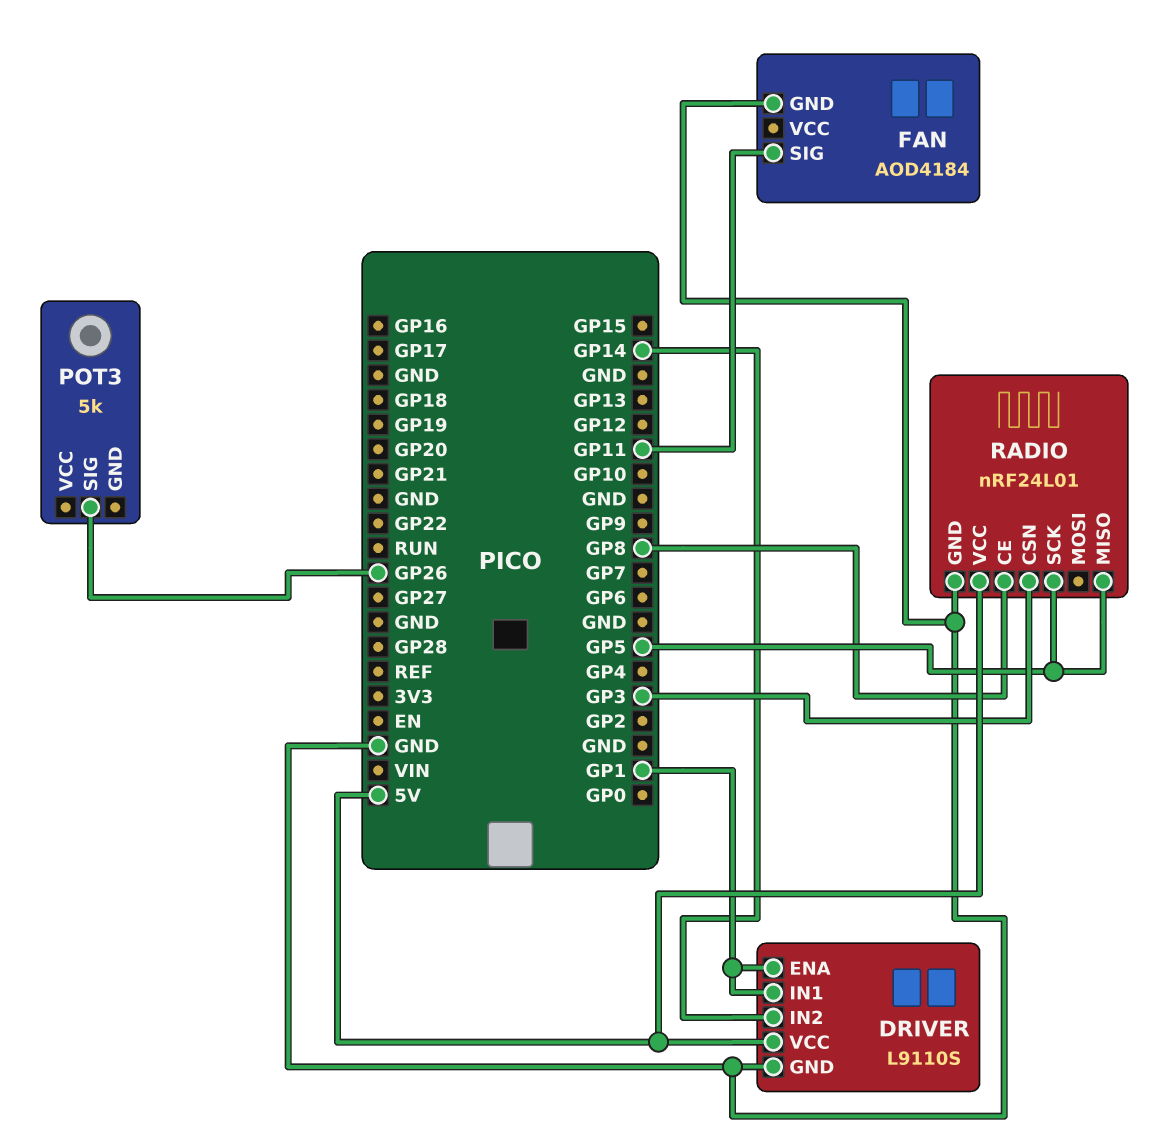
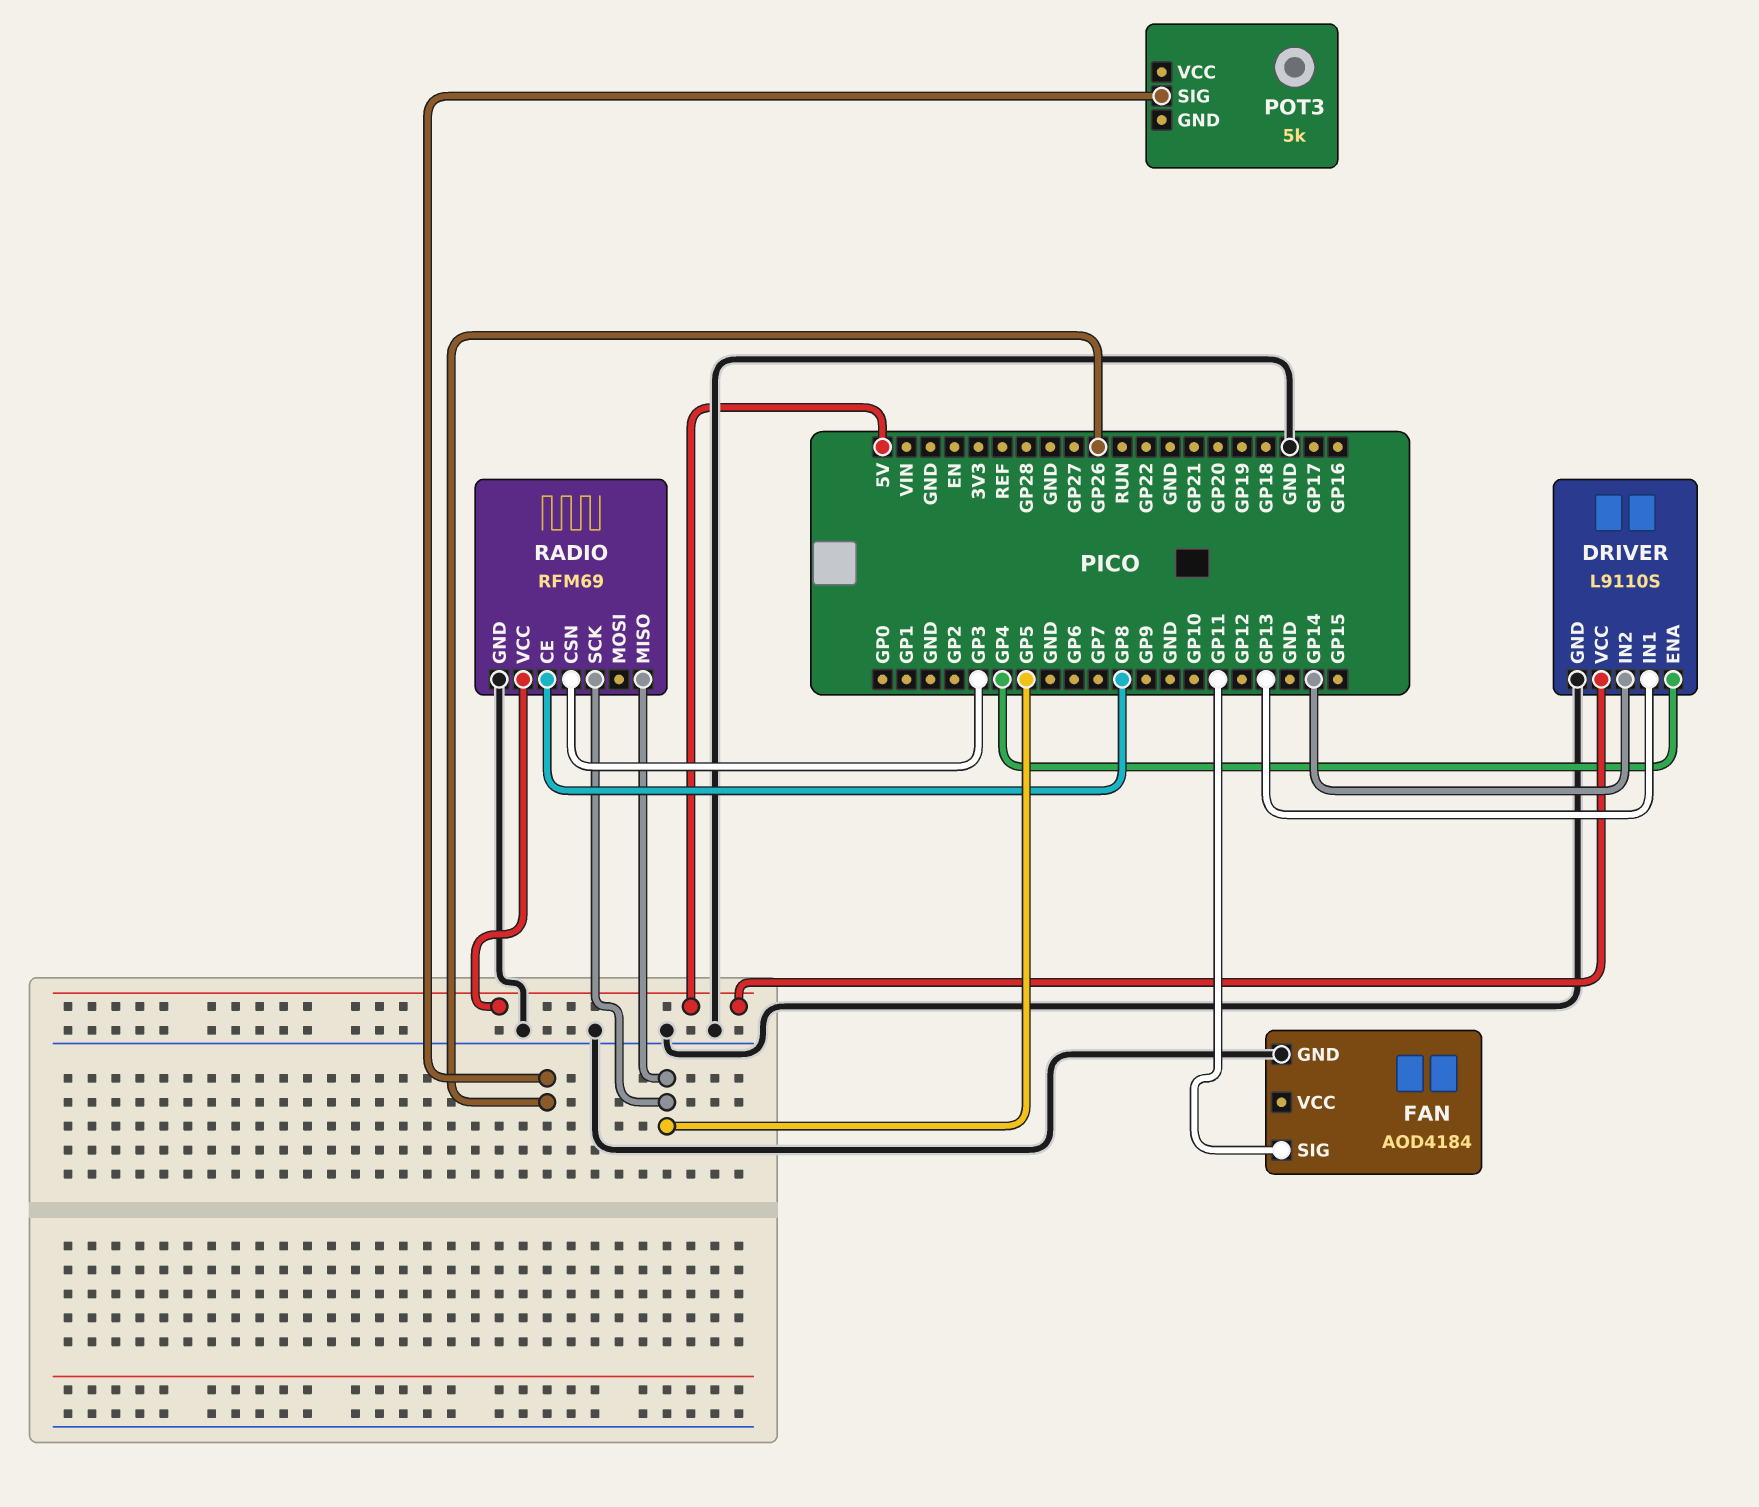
DRIVER pin ENA: GP1 -> GP4
DRIVER pin IN1: GP1 -> GP13
RADIO: nRF24L01 -> RFM69

